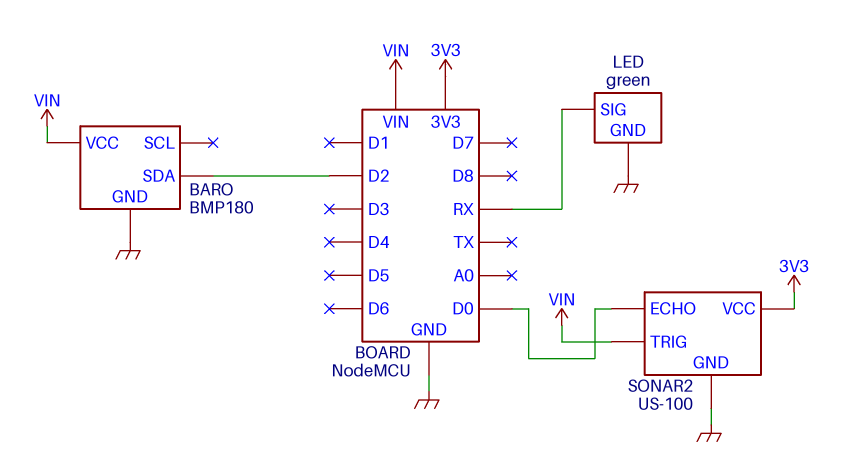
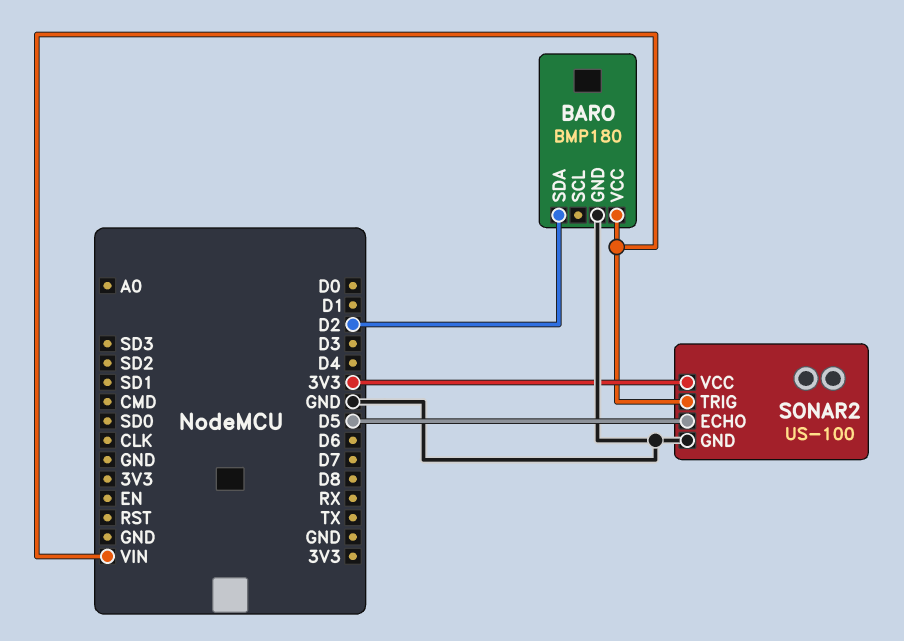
LED: green -> none
LED pin GND: GND -> none
LED pin SIG: RX -> none
SONAR2 pin ECHO: D0 -> D5

